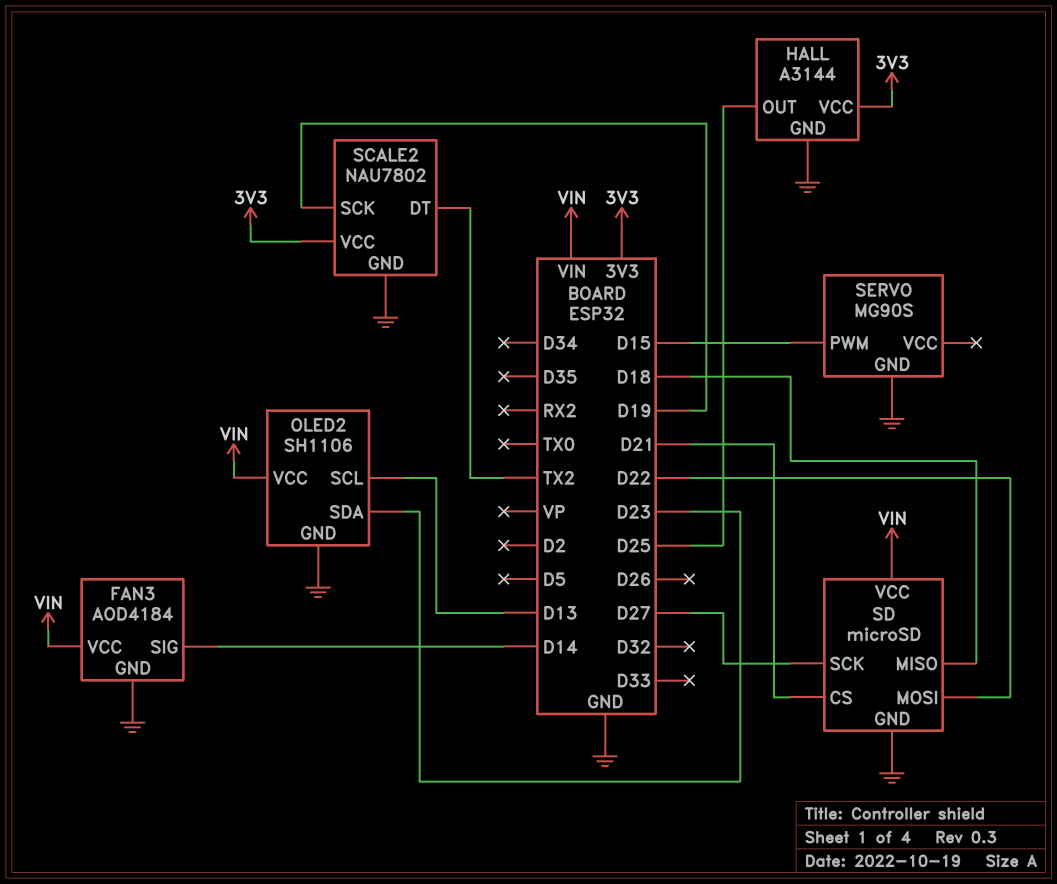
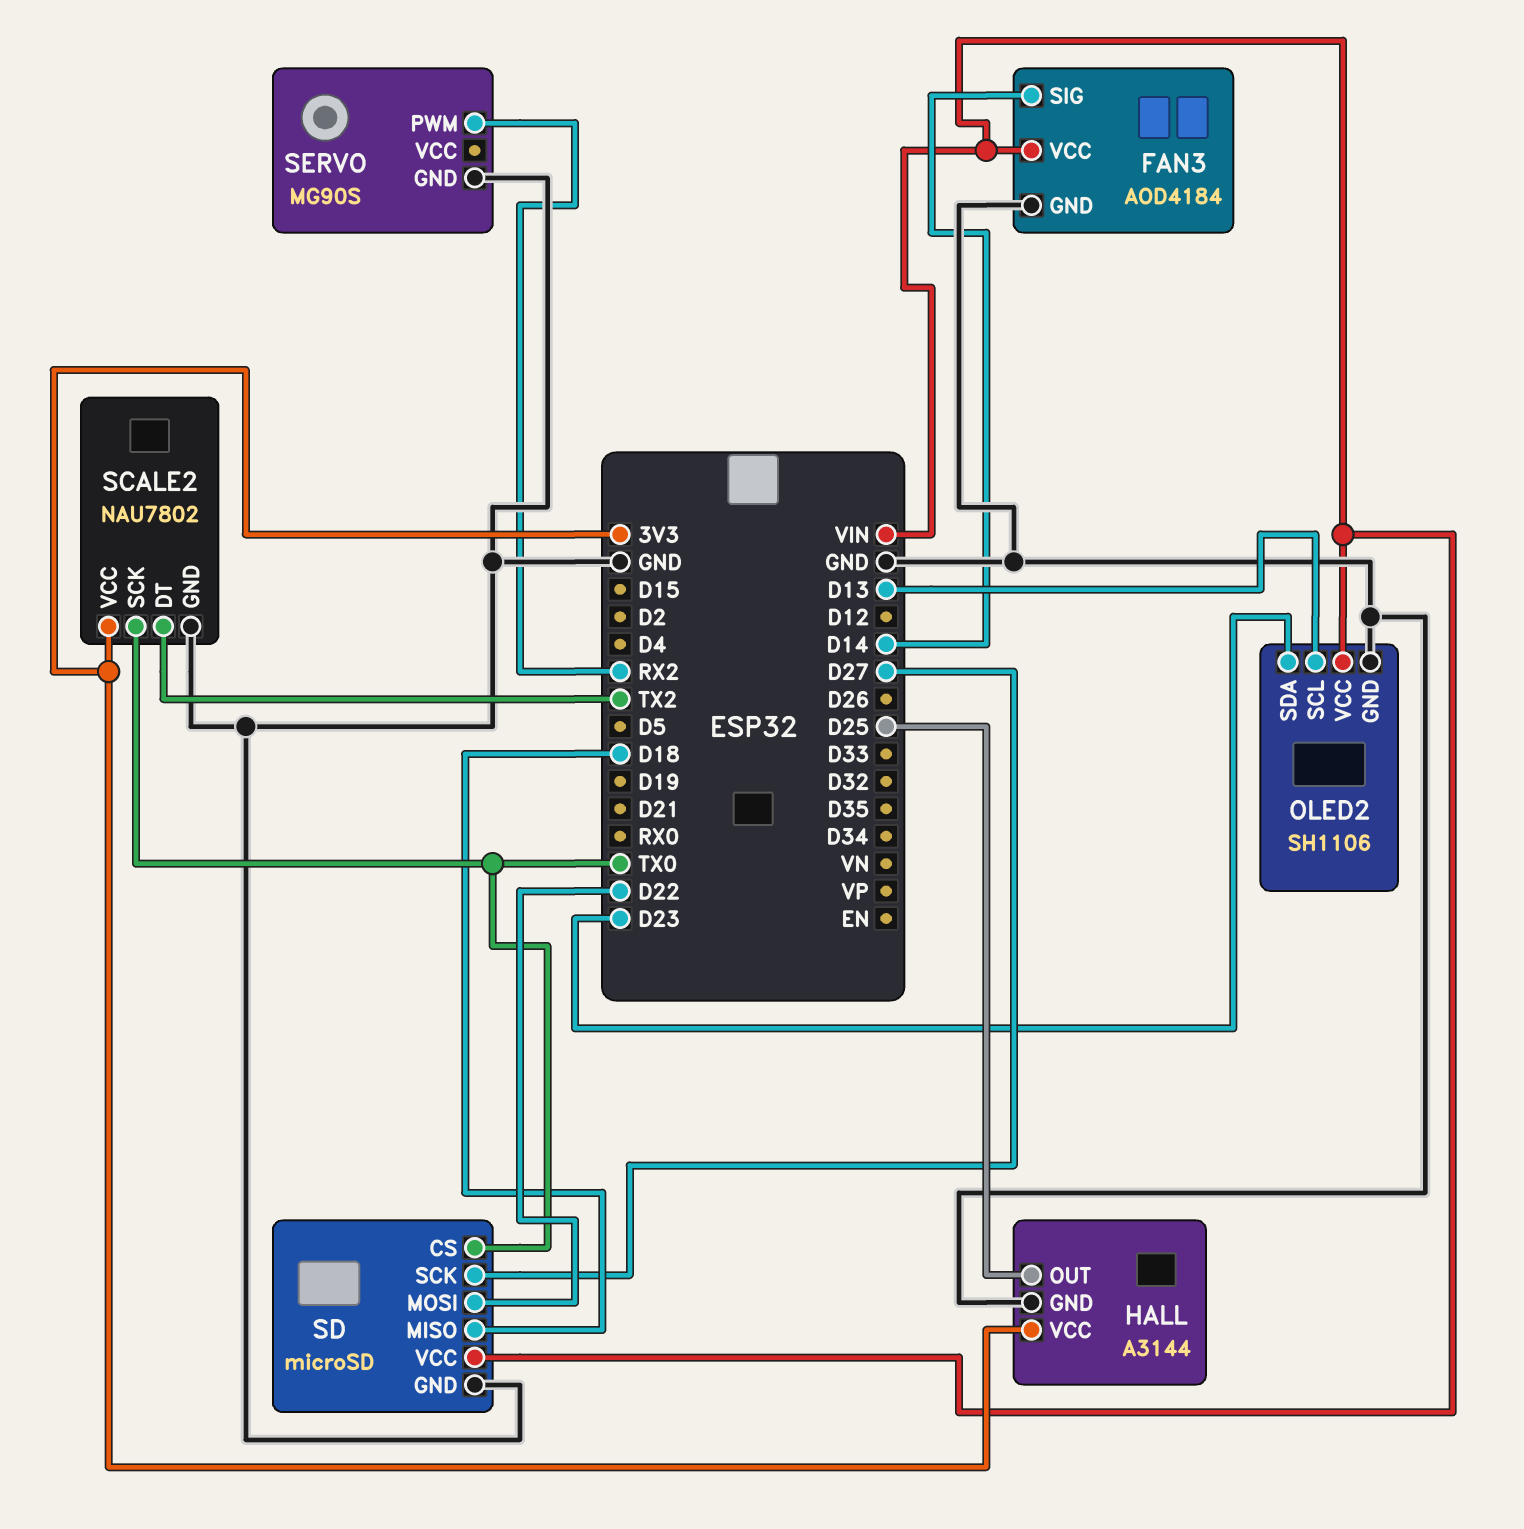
SCALE2 pin SCK: D19 -> TX0
SD pin CS: D21 -> TX0
SERVO pin PWM: D15 -> RX2

